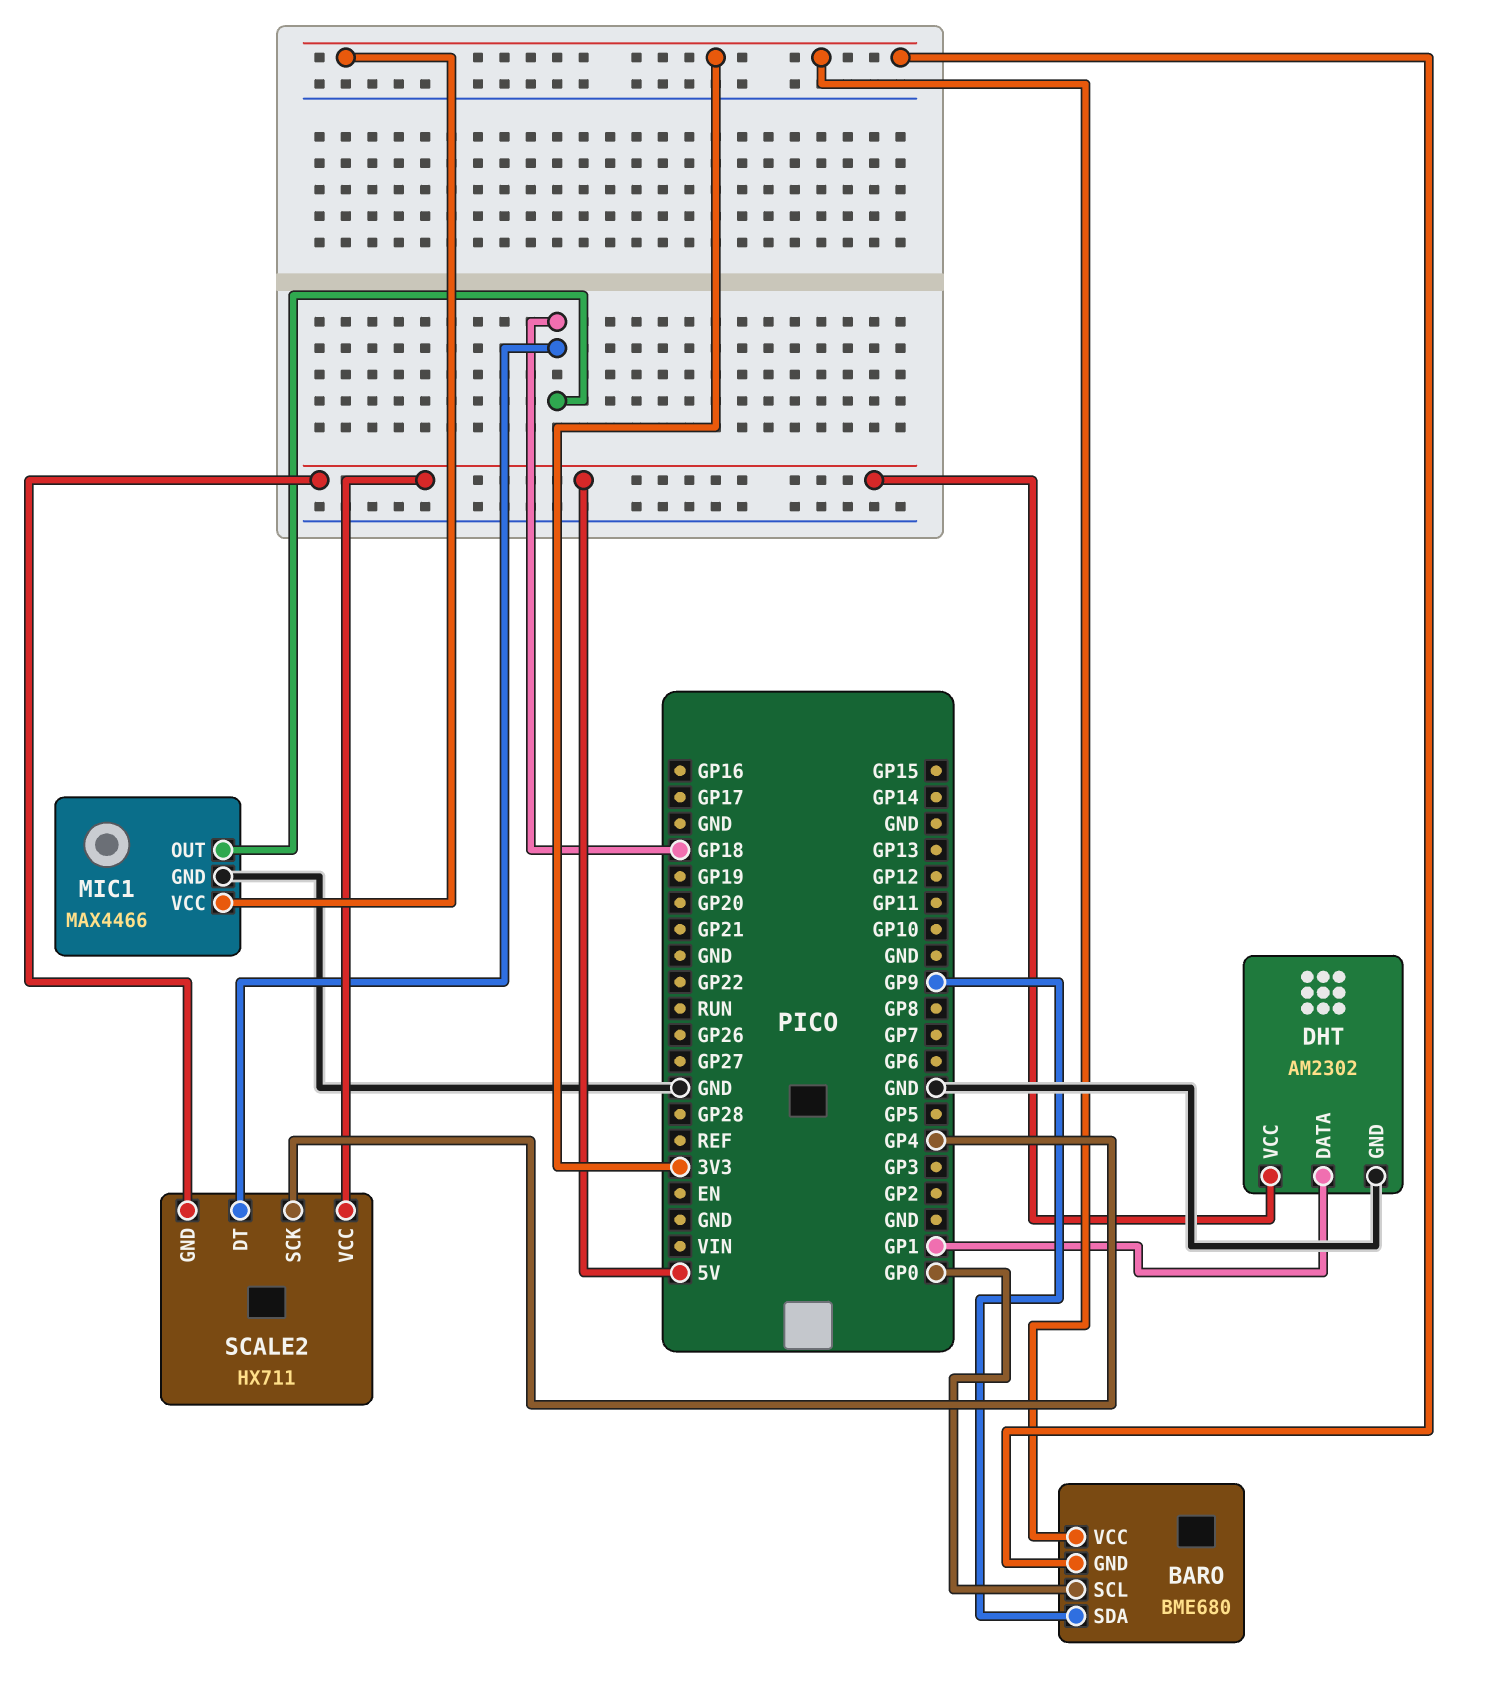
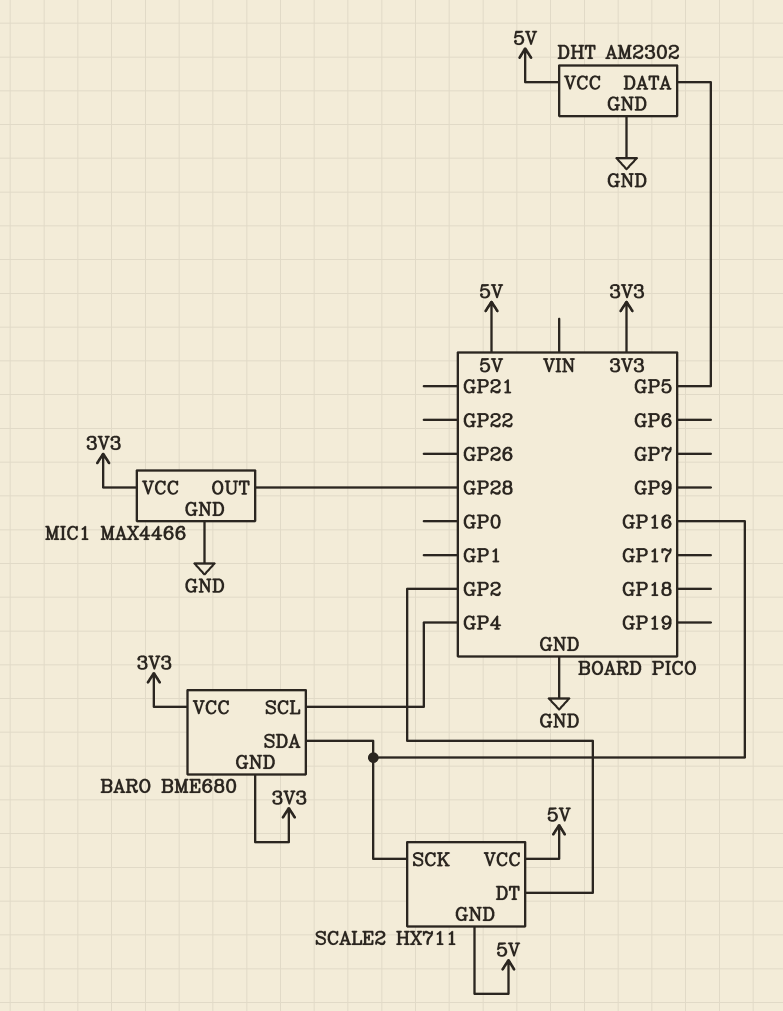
BARO pin SCL: GP0 -> GP4
BARO pin SDA: GP9 -> GP16
DHT pin DATA: GP1 -> GP5
MIC1 pin OUT: GP18 -> GP28
SCALE2 pin DT: GP18 -> GP2
SCALE2 pin SCK: GP4 -> GP16

